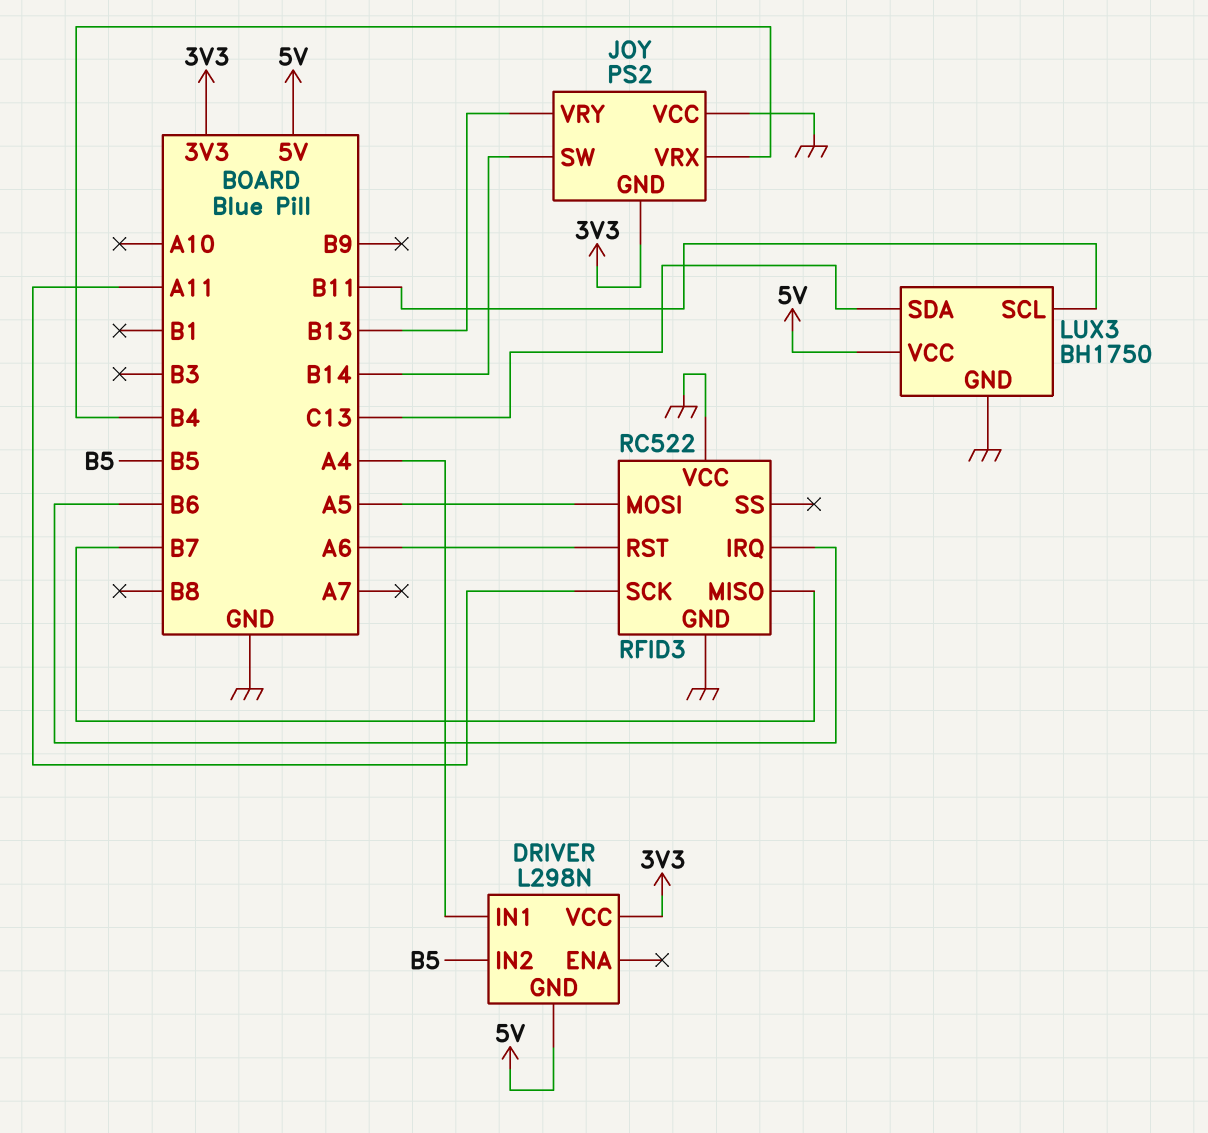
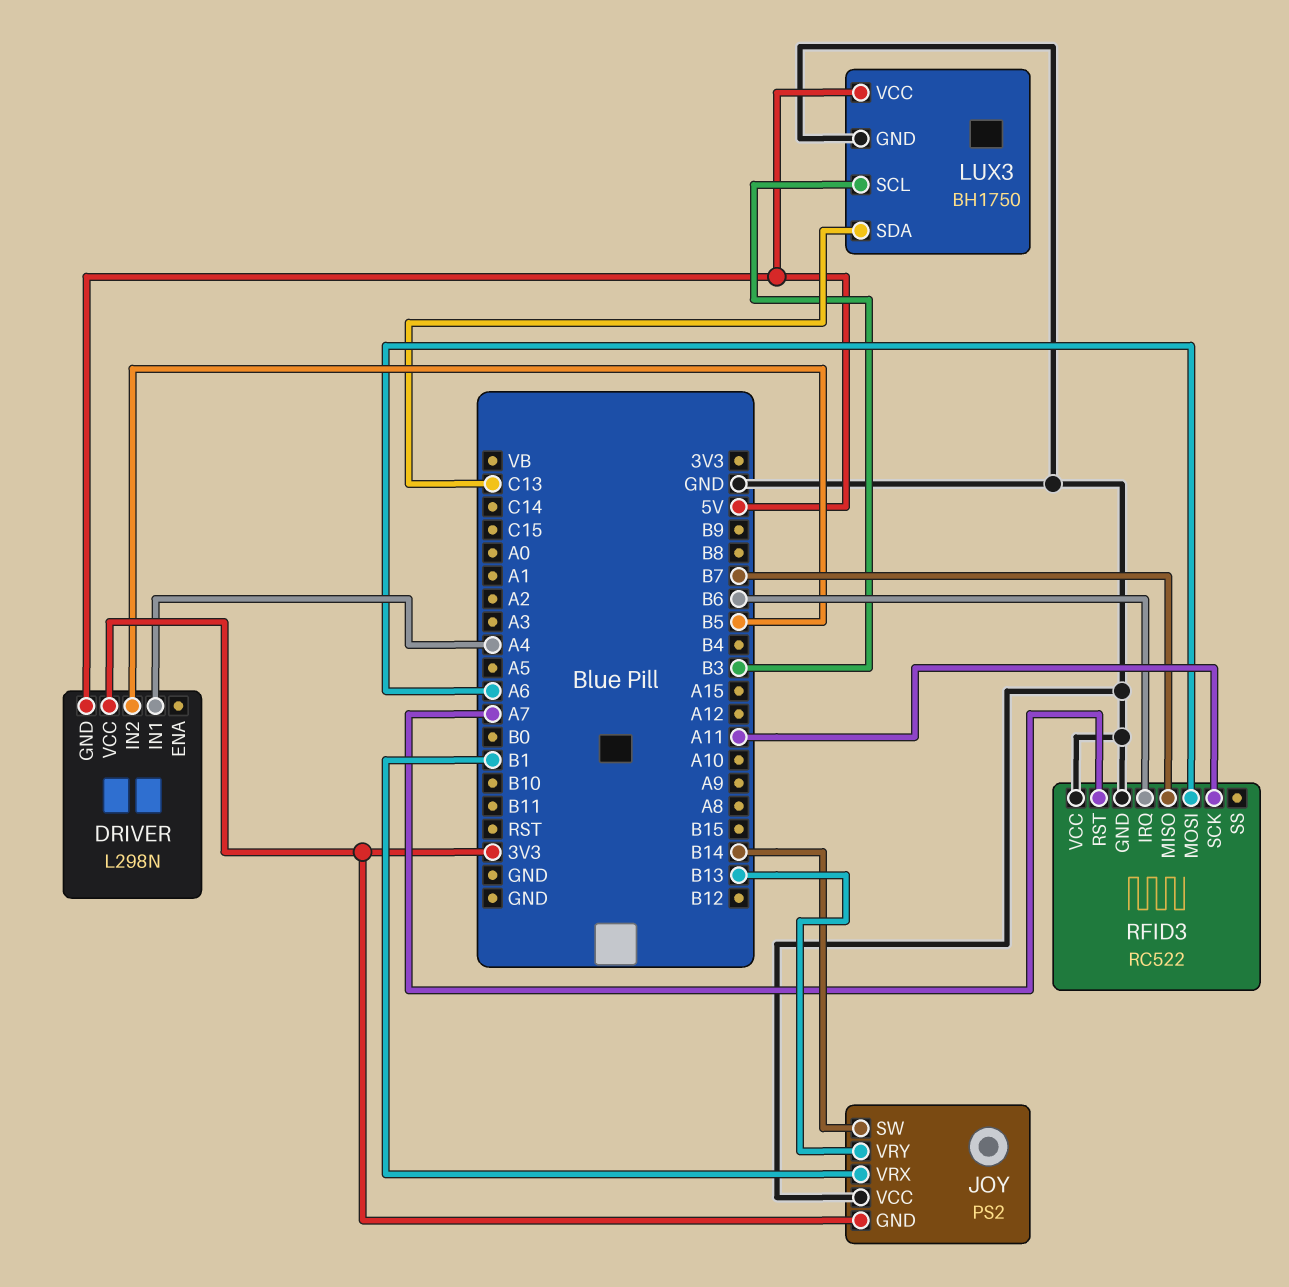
JOY pin VRX: B4 -> B1
LUX3 pin SCL: B11 -> B3
RFID3 pin MOSI: A5 -> A6
RFID3 pin RST: A6 -> A7

